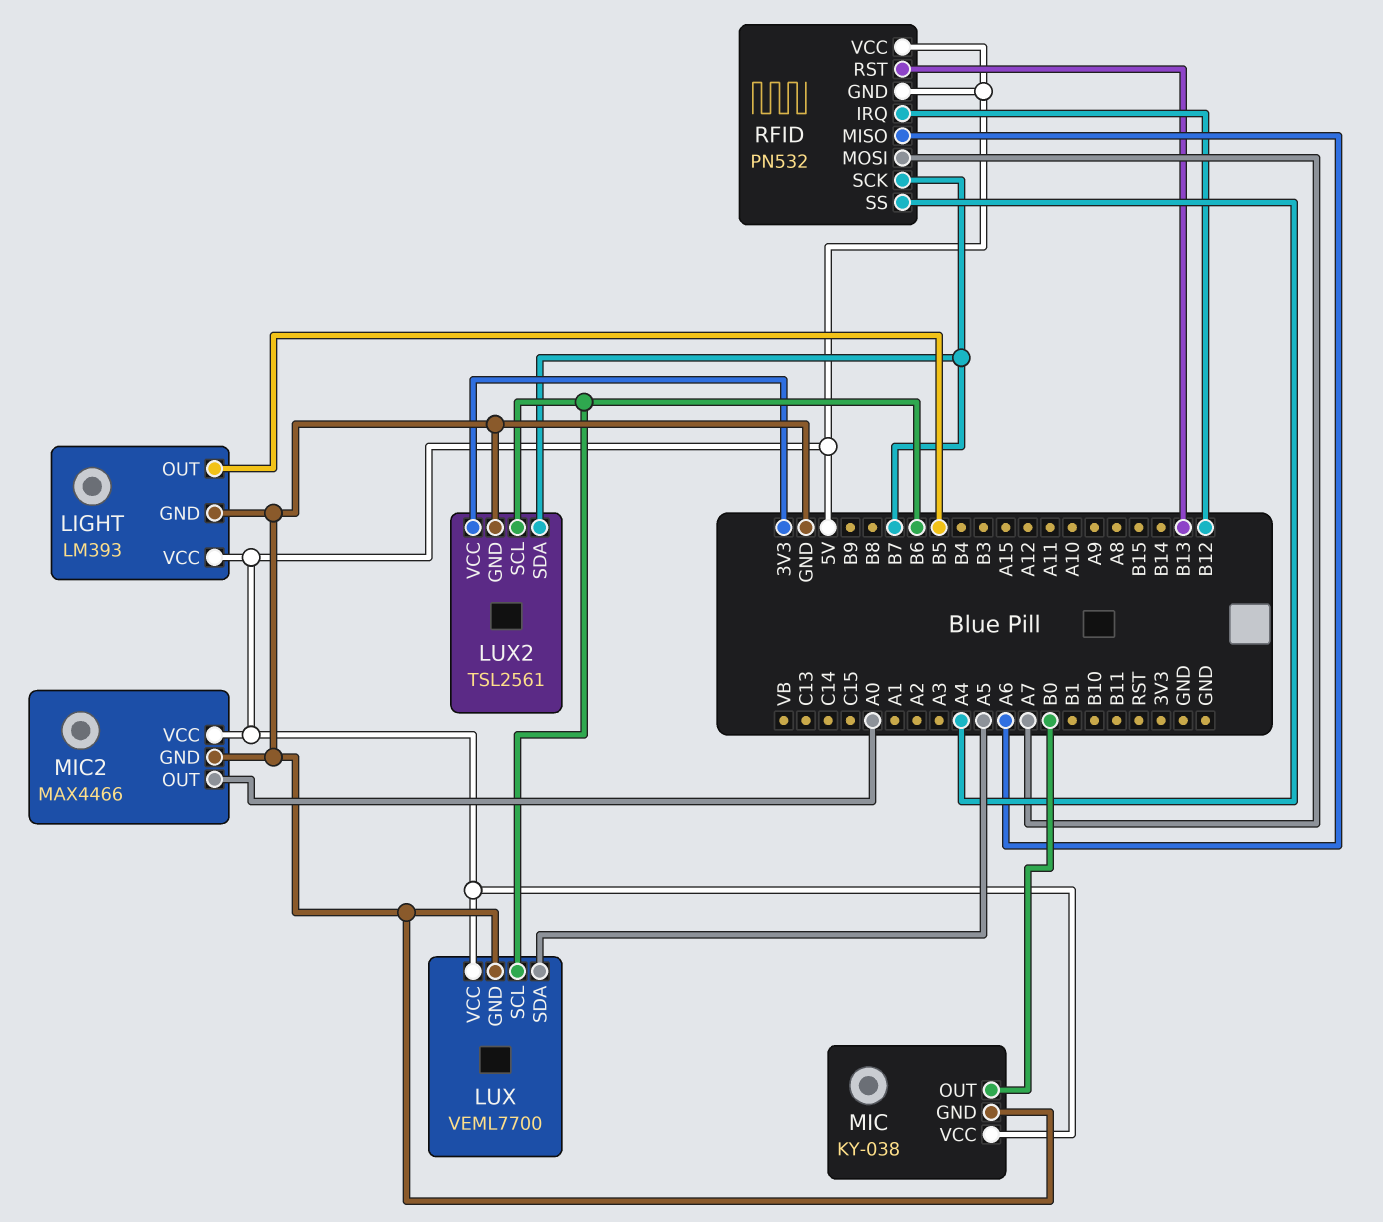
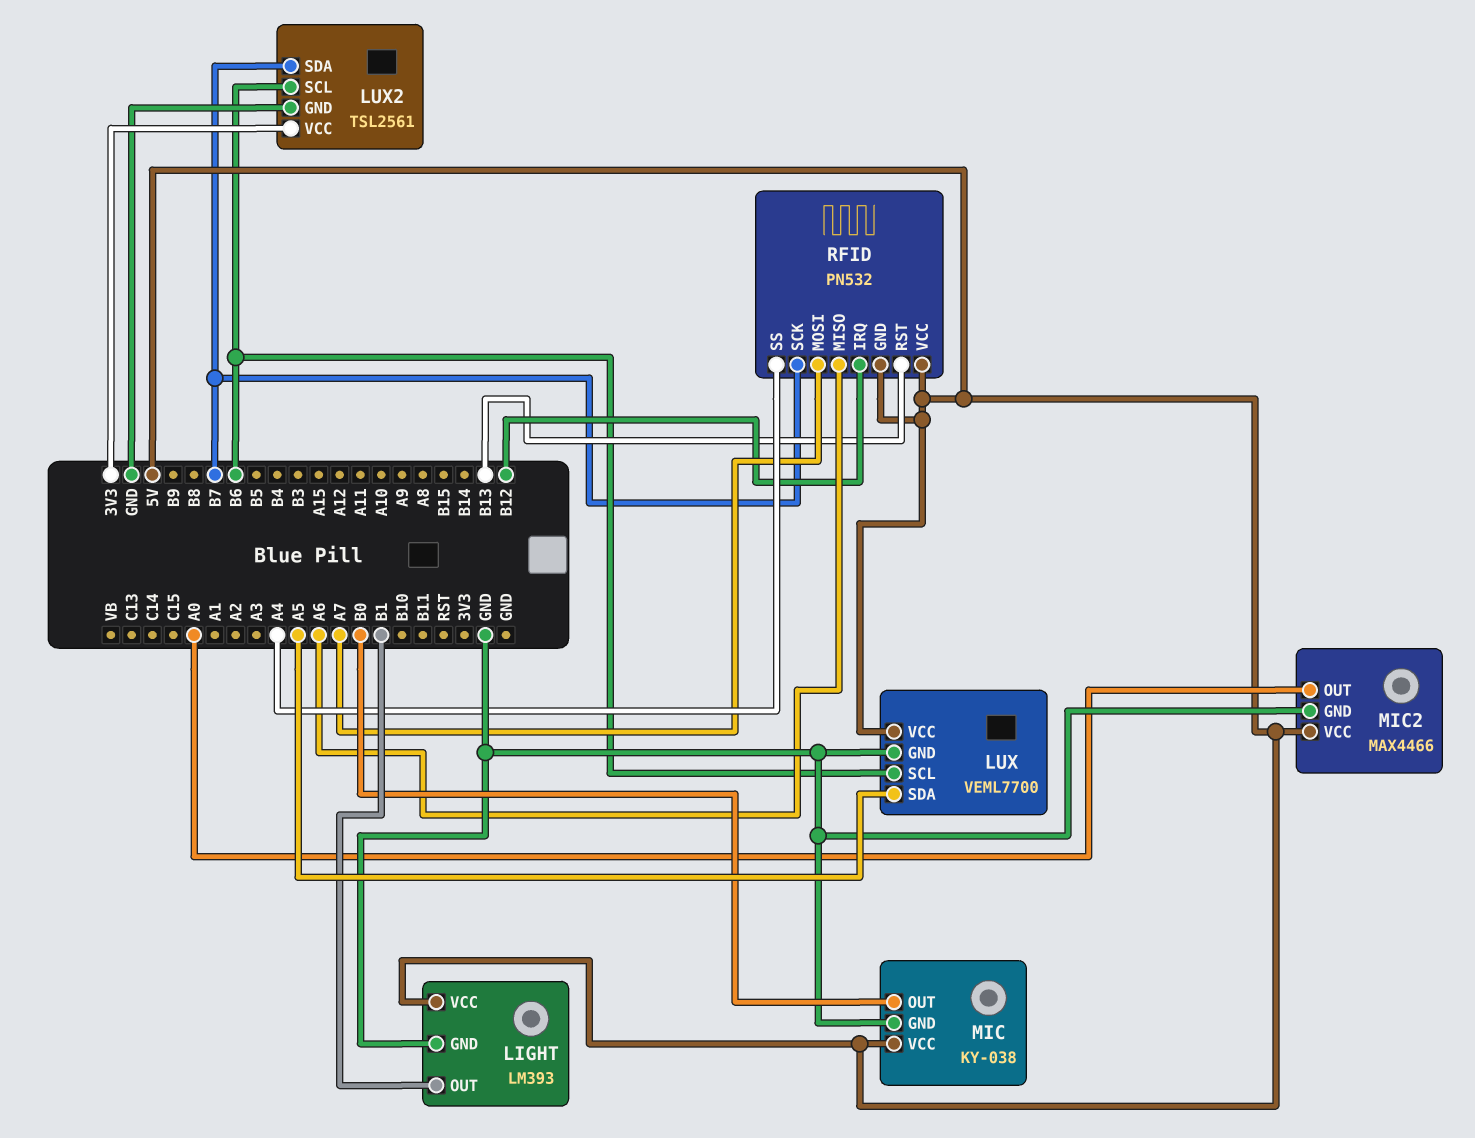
LIGHT pin OUT: B5 -> B1

